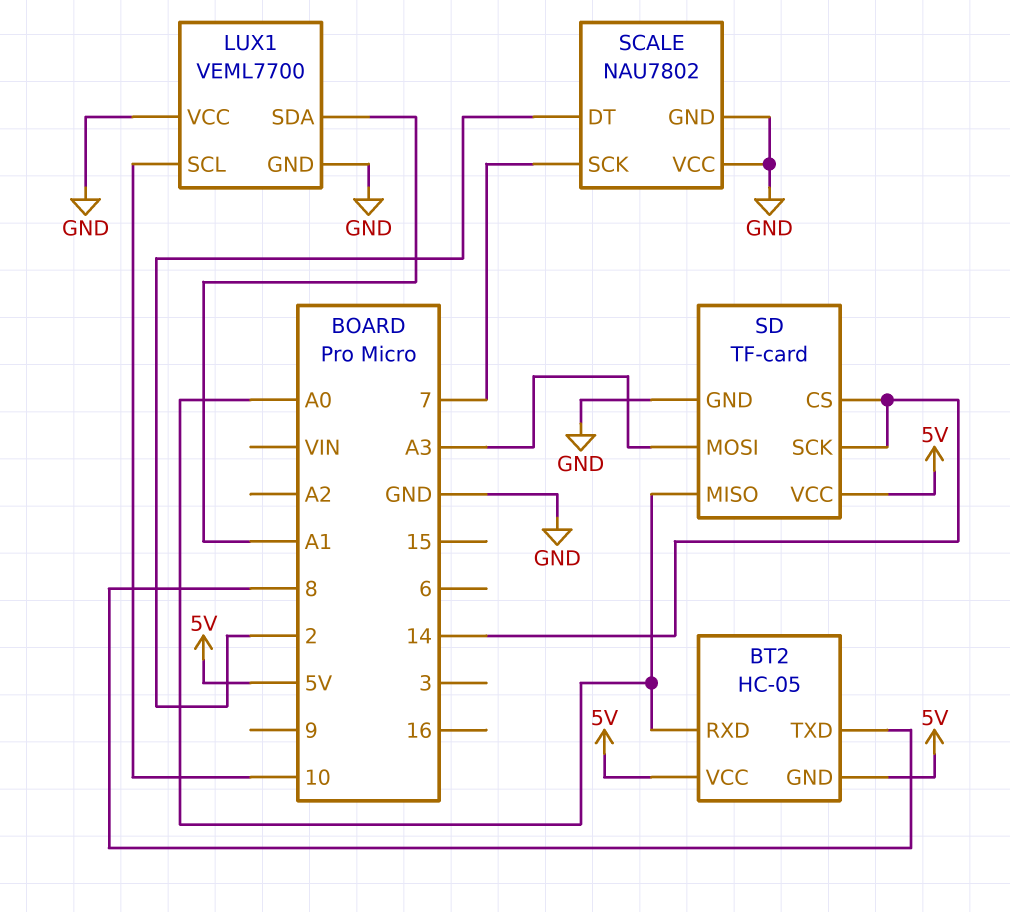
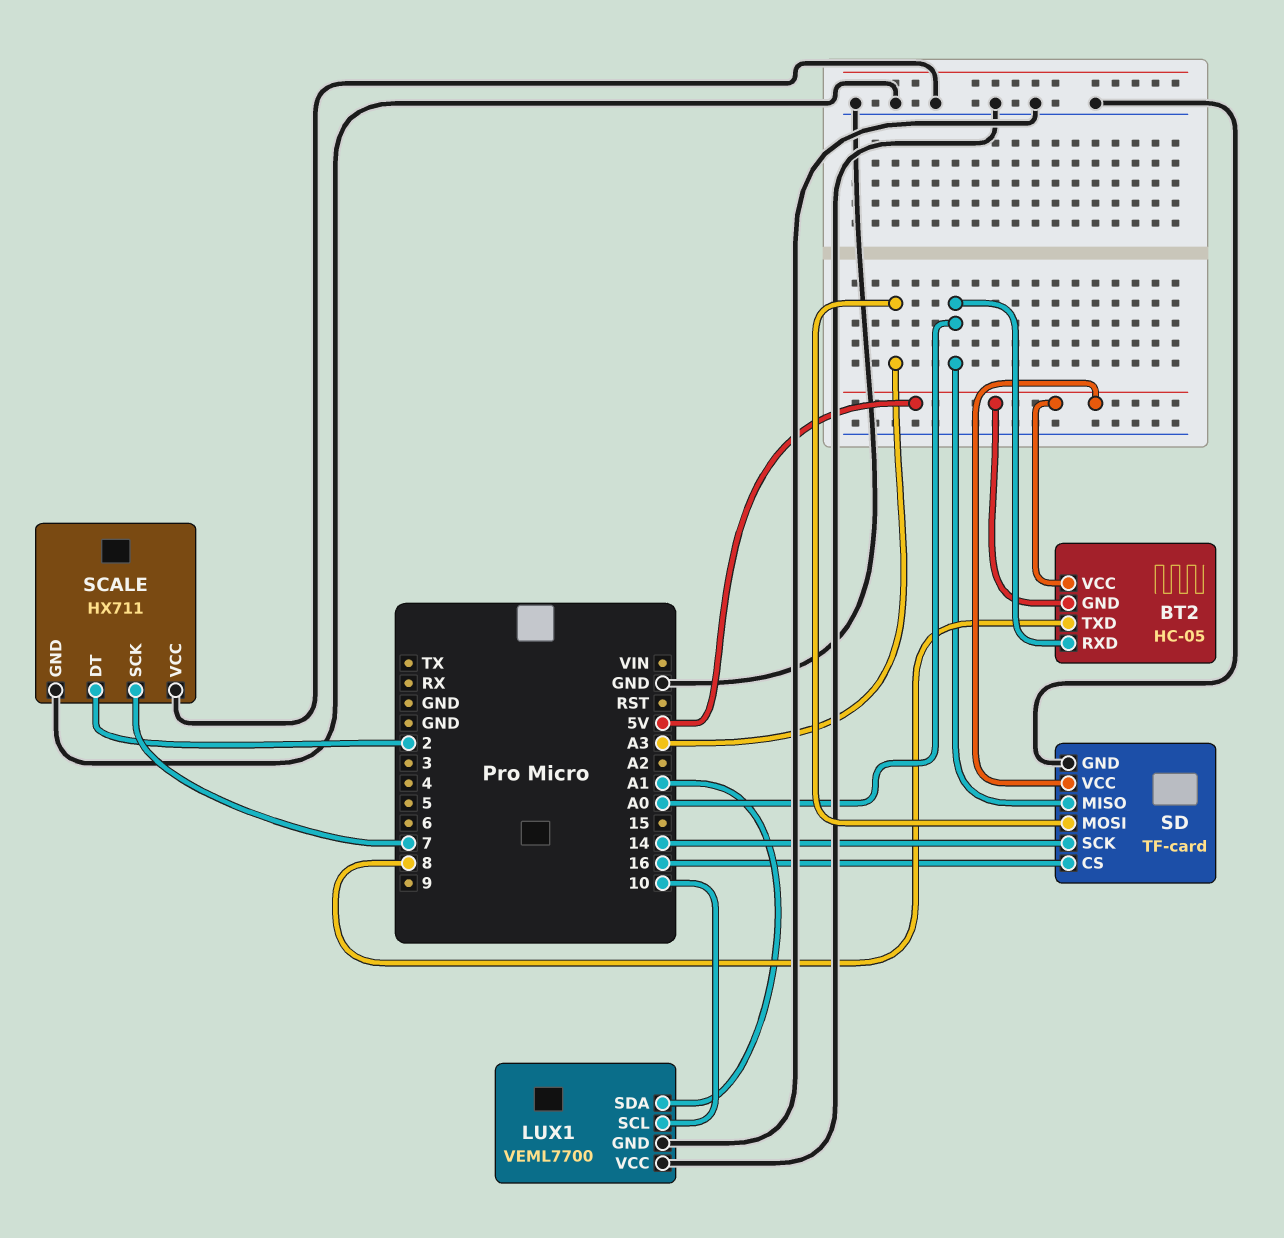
SCALE: NAU7802 -> HX711
SD pin CS: 14 -> 16

